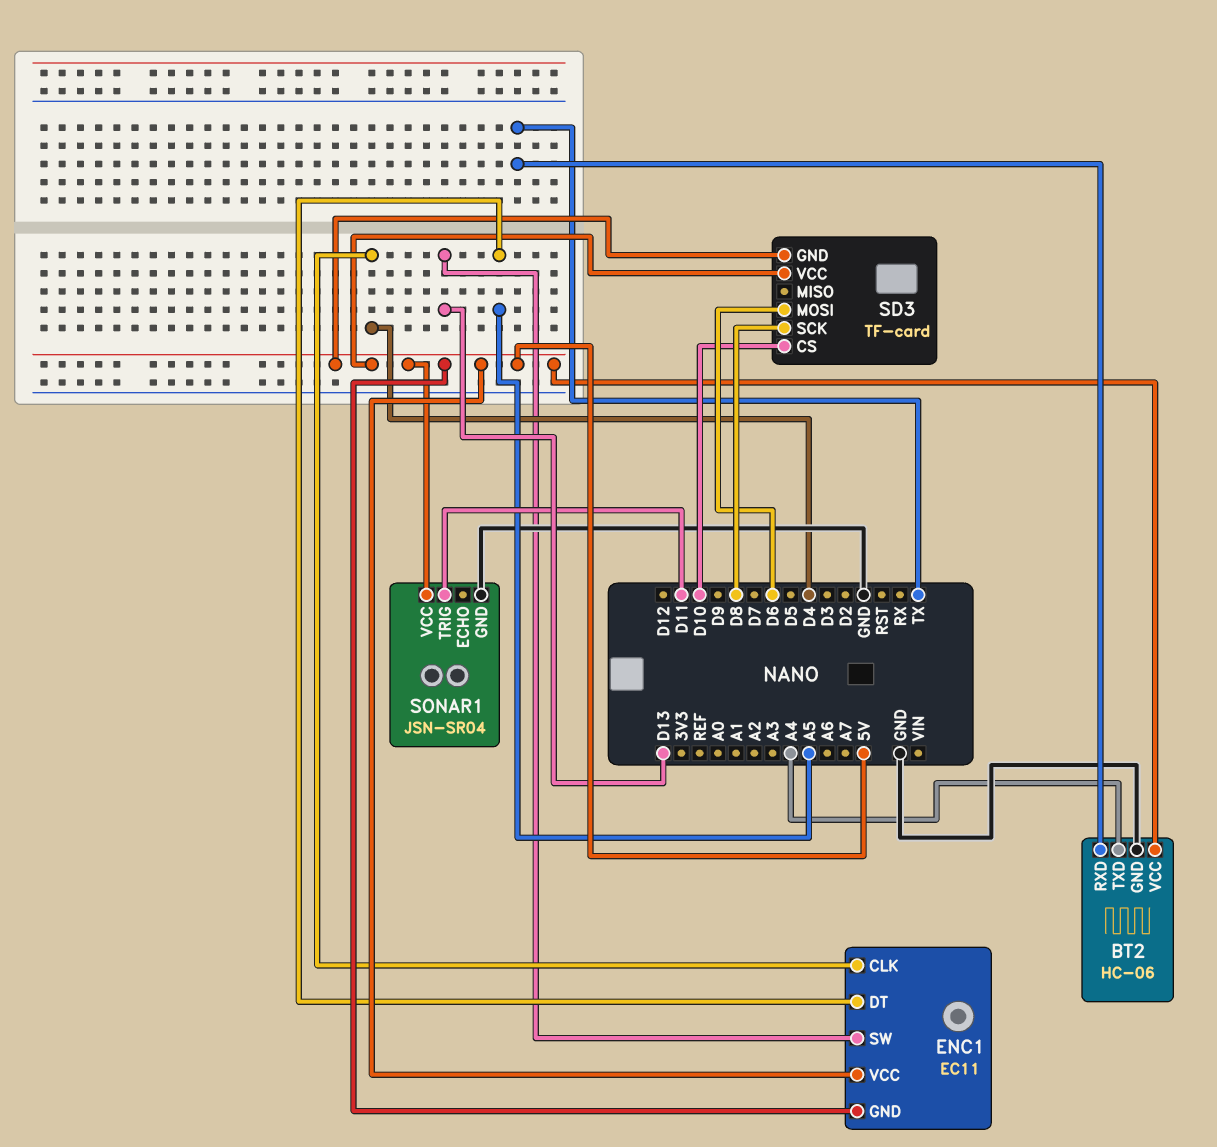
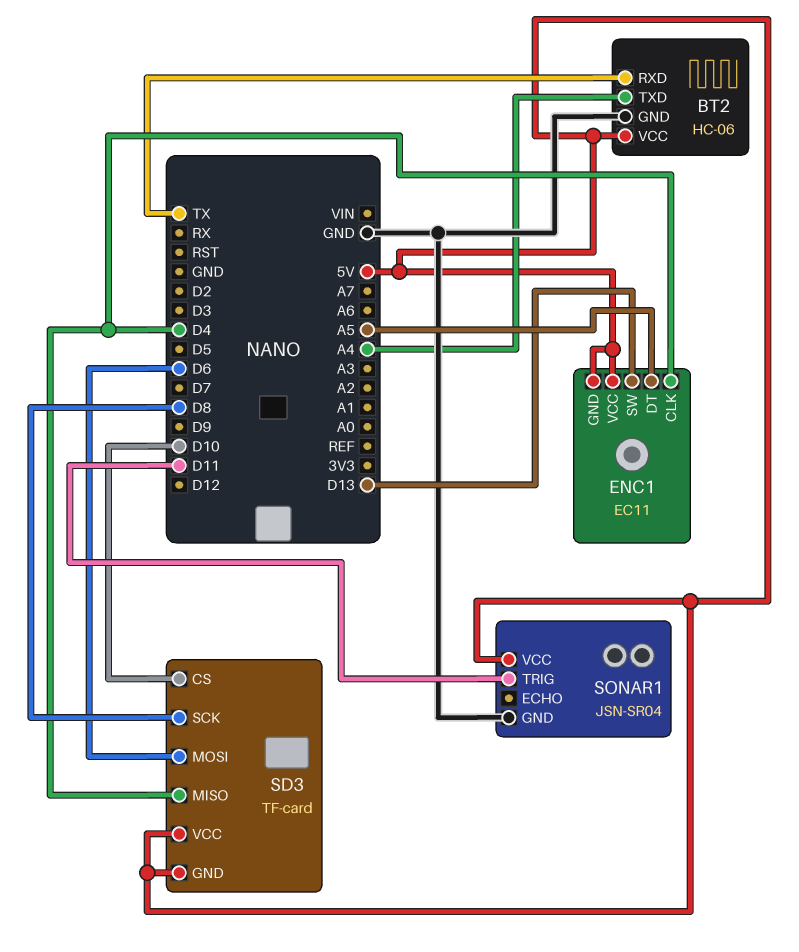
SD3 pin MISO: none -> D4

